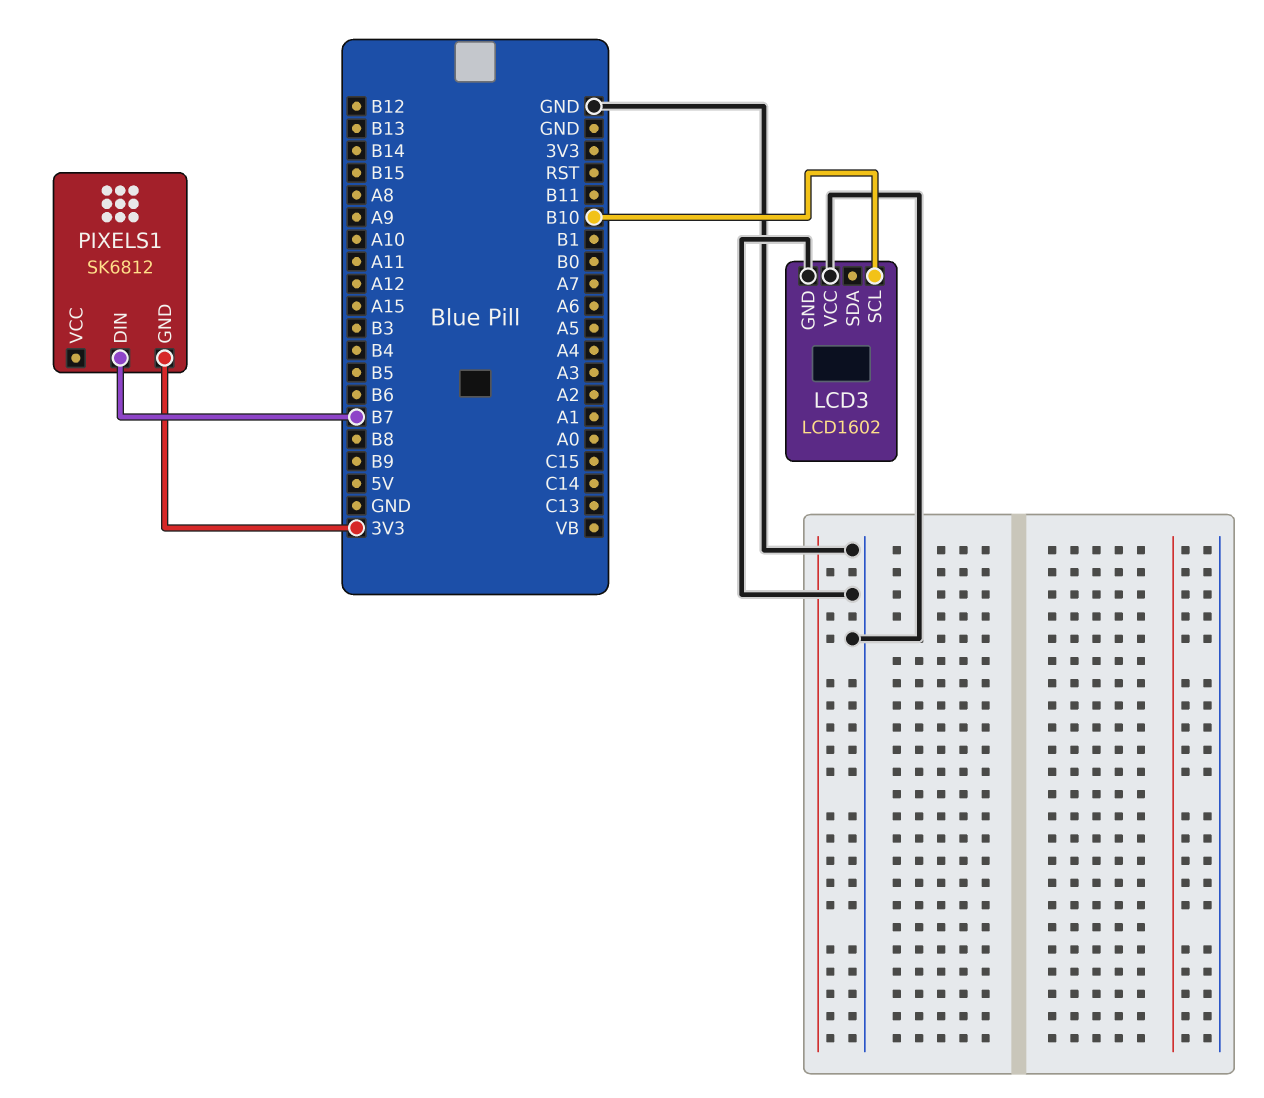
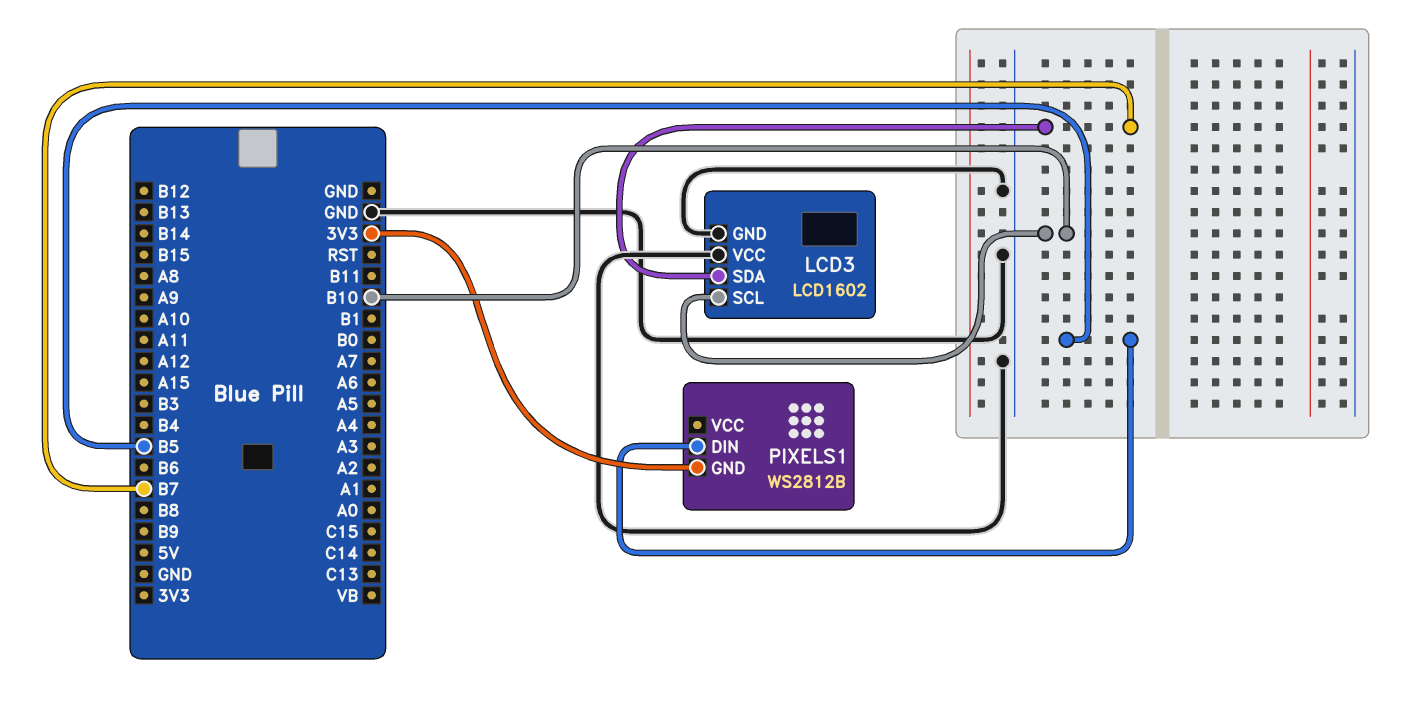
LCD3 pin SDA: none -> B7
PIXELS1: SK6812 -> WS2812B
PIXELS1 pin DIN: B7 -> B5

